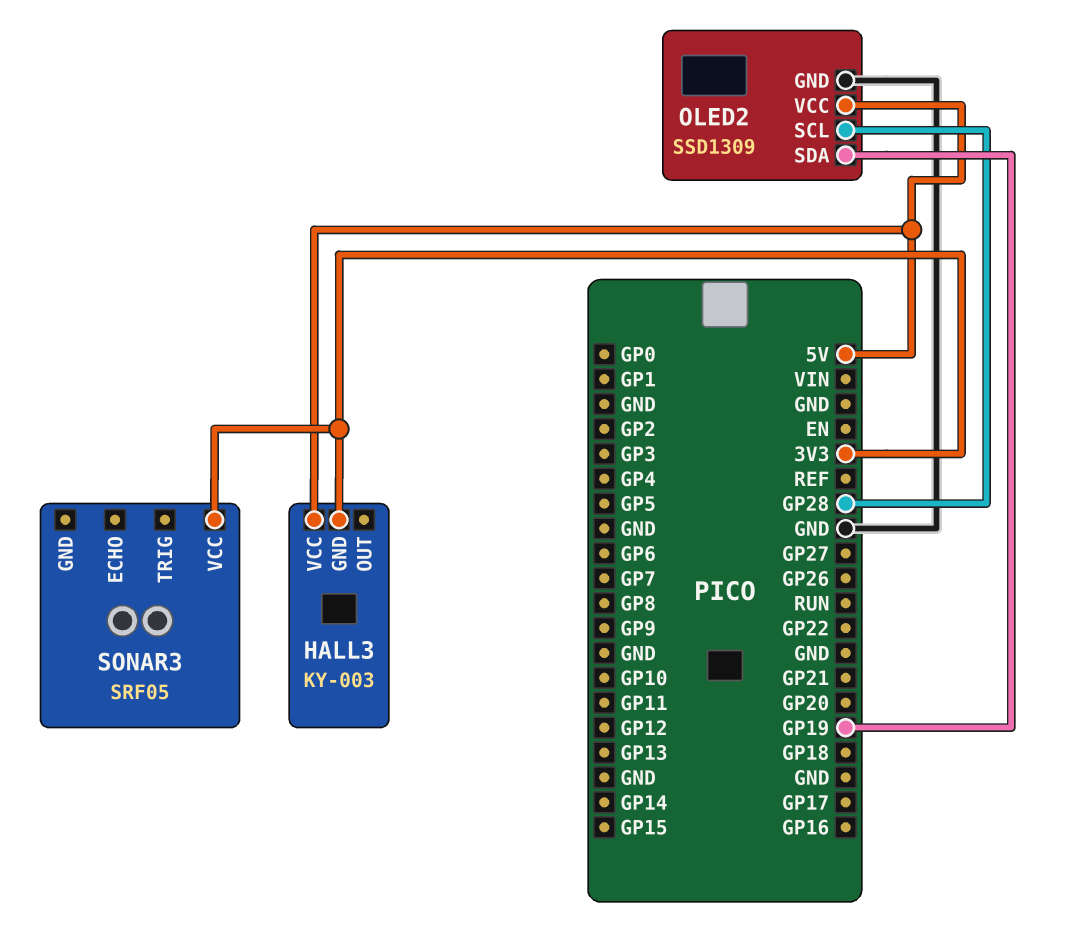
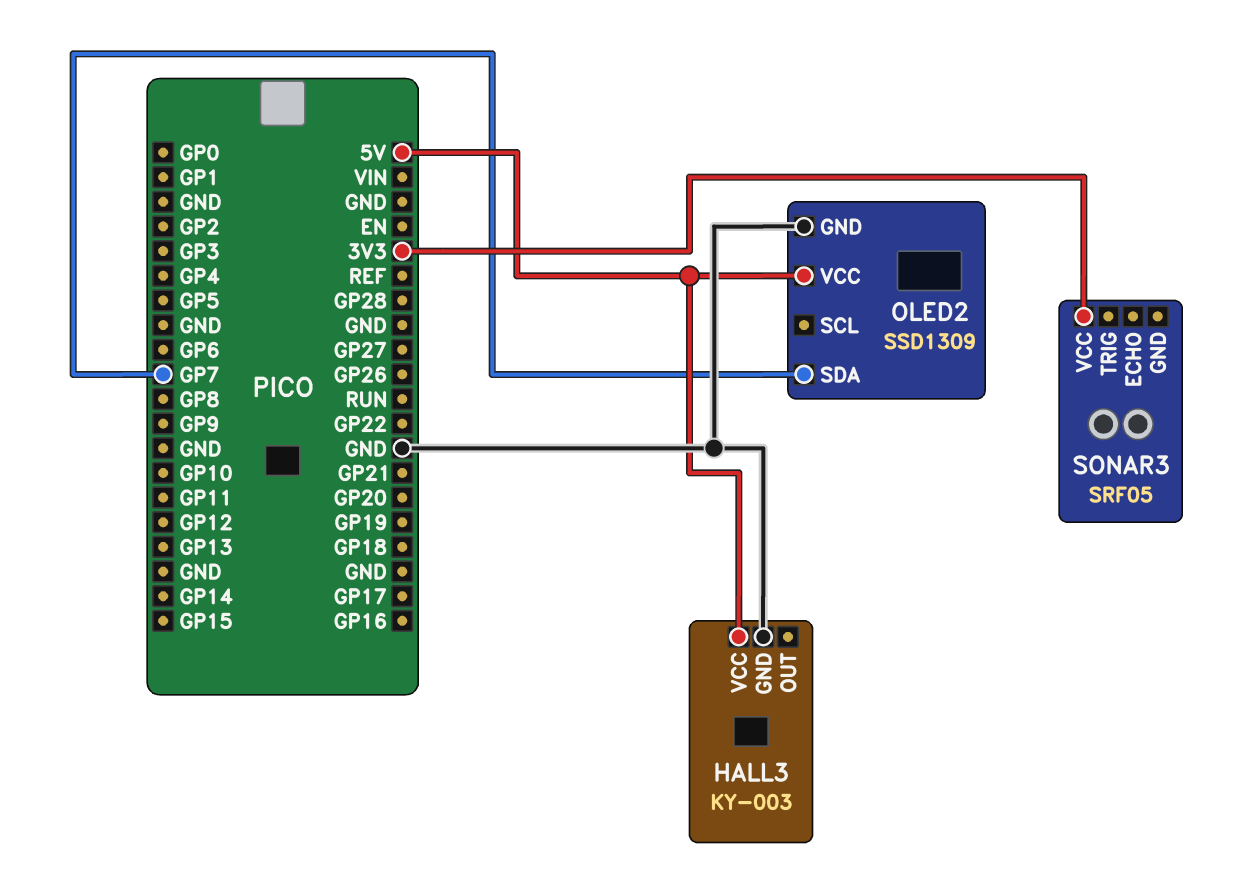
HALL3 pin GND: 3V3 -> GND
OLED2 pin SCL: GP28 -> none
OLED2 pin SDA: GP19 -> GP7

